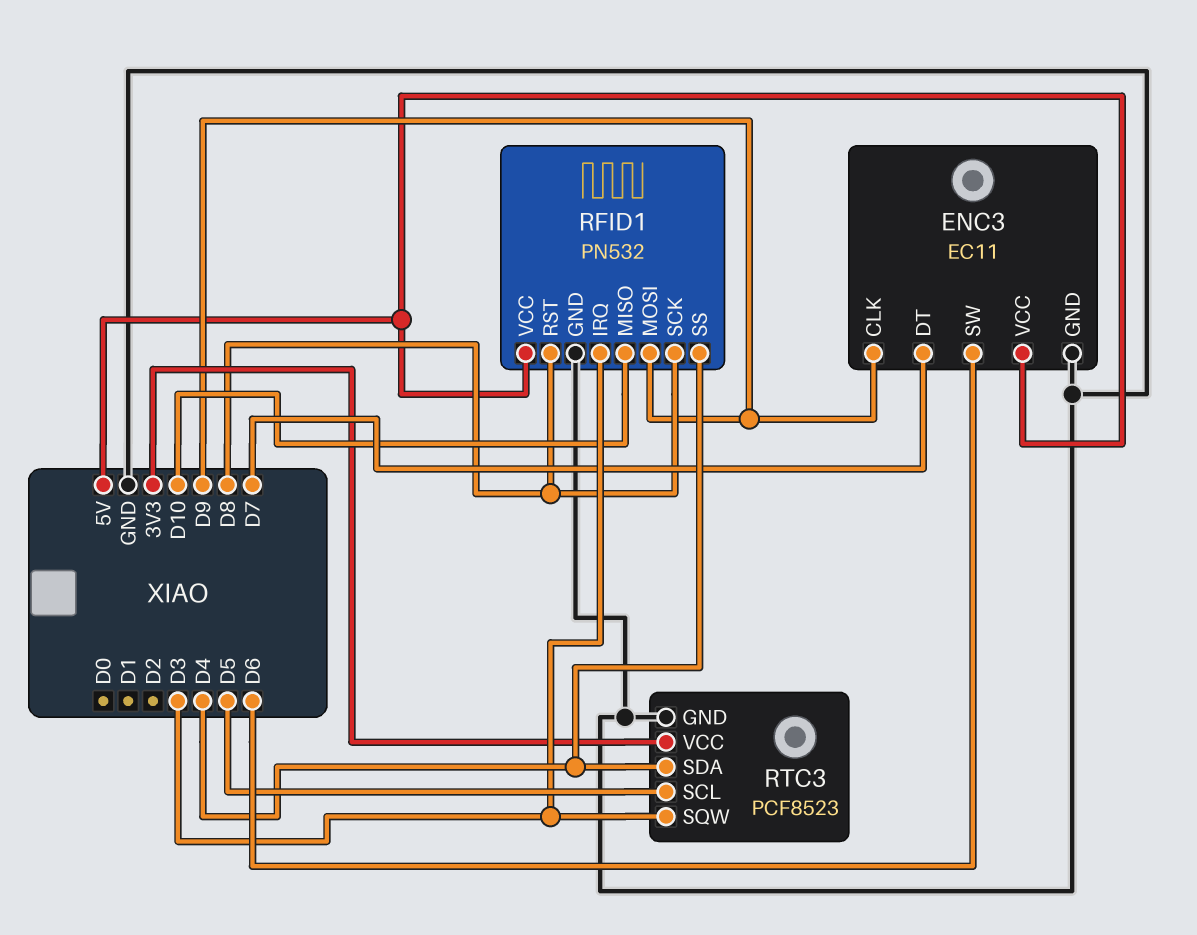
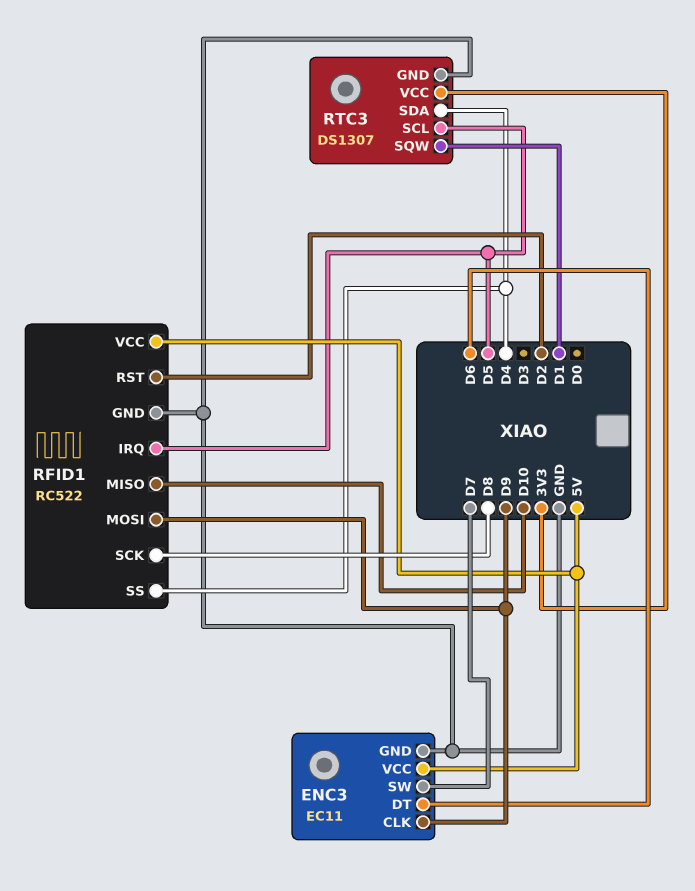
ENC3 pin DT: D7 -> D6
ENC3 pin SW: D6 -> D7
RFID1: PN532 -> RC522
RFID1 pin IRQ: D3 -> D5
RFID1 pin RST: D8 -> D2
RTC3: PCF8523 -> DS1307
RTC3 pin SQW: D3 -> D1

